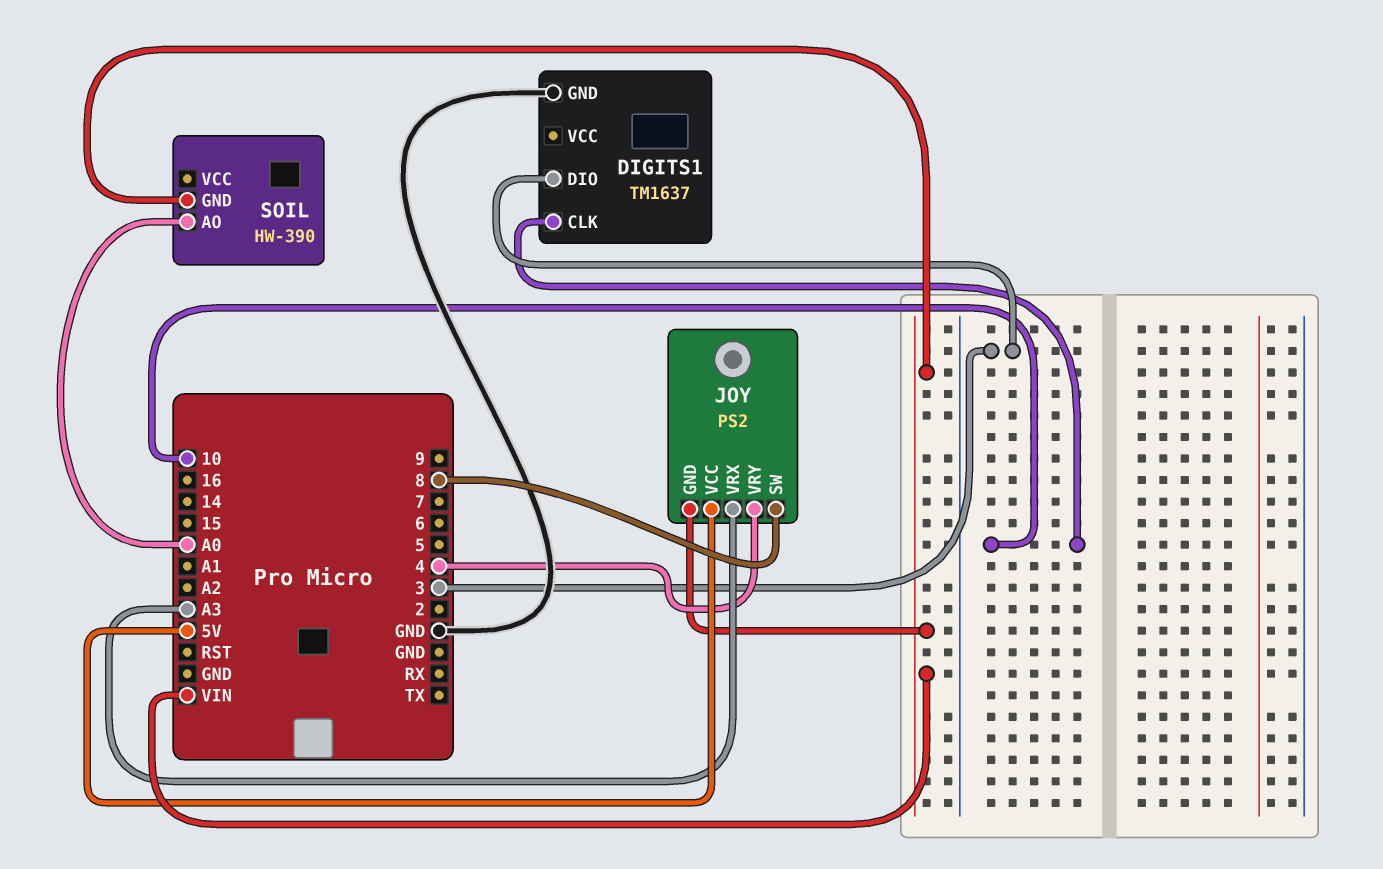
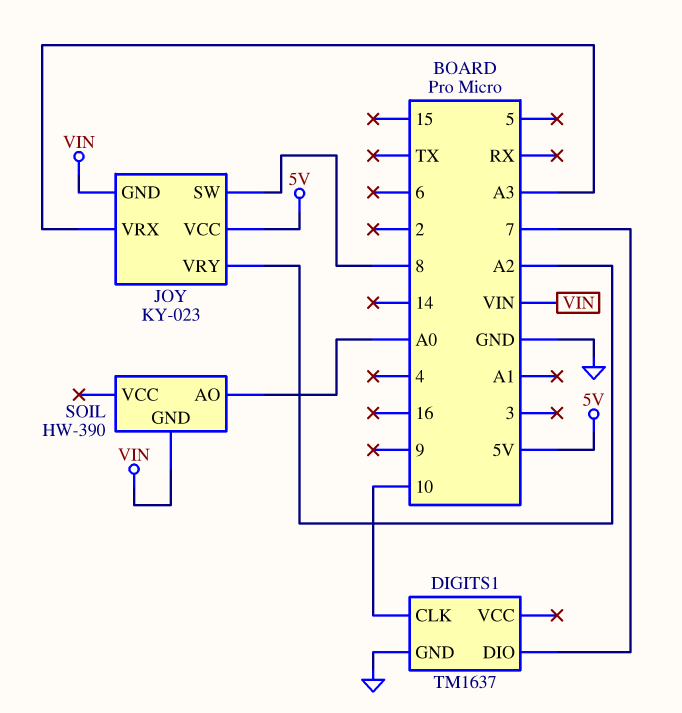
DIGITS1 pin DIO: 3 -> 7
JOY: PS2 -> KY-023
JOY pin VRY: 4 -> A2

